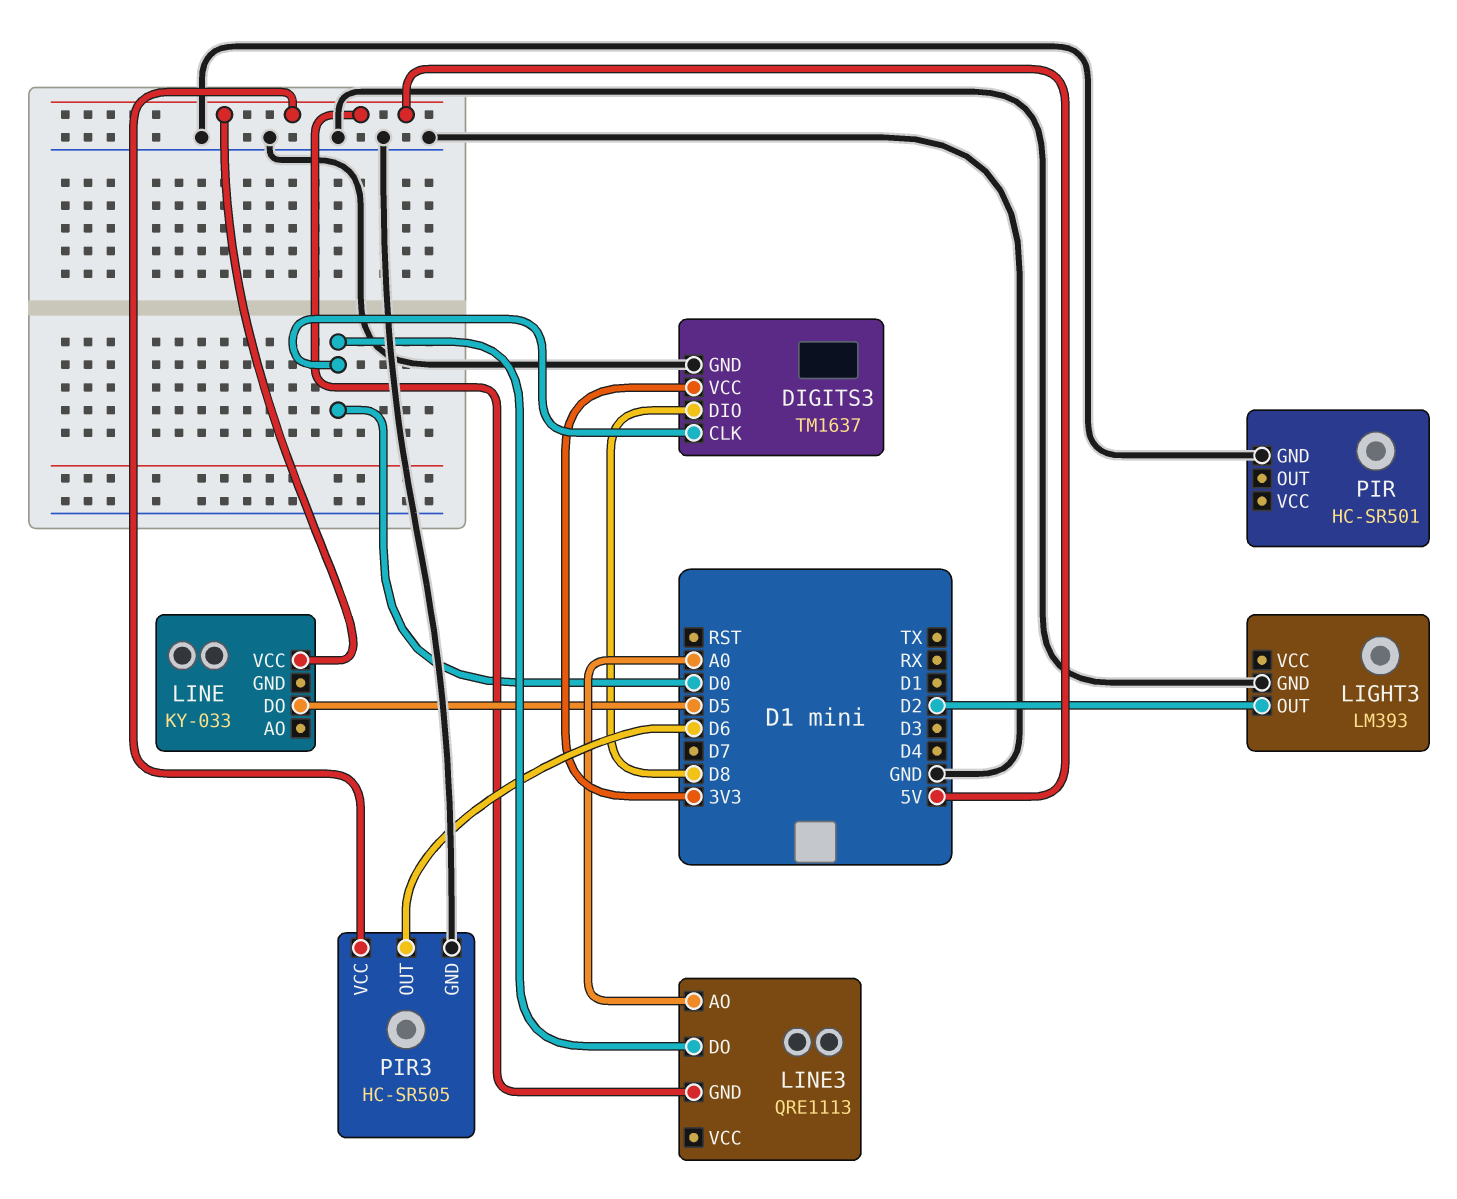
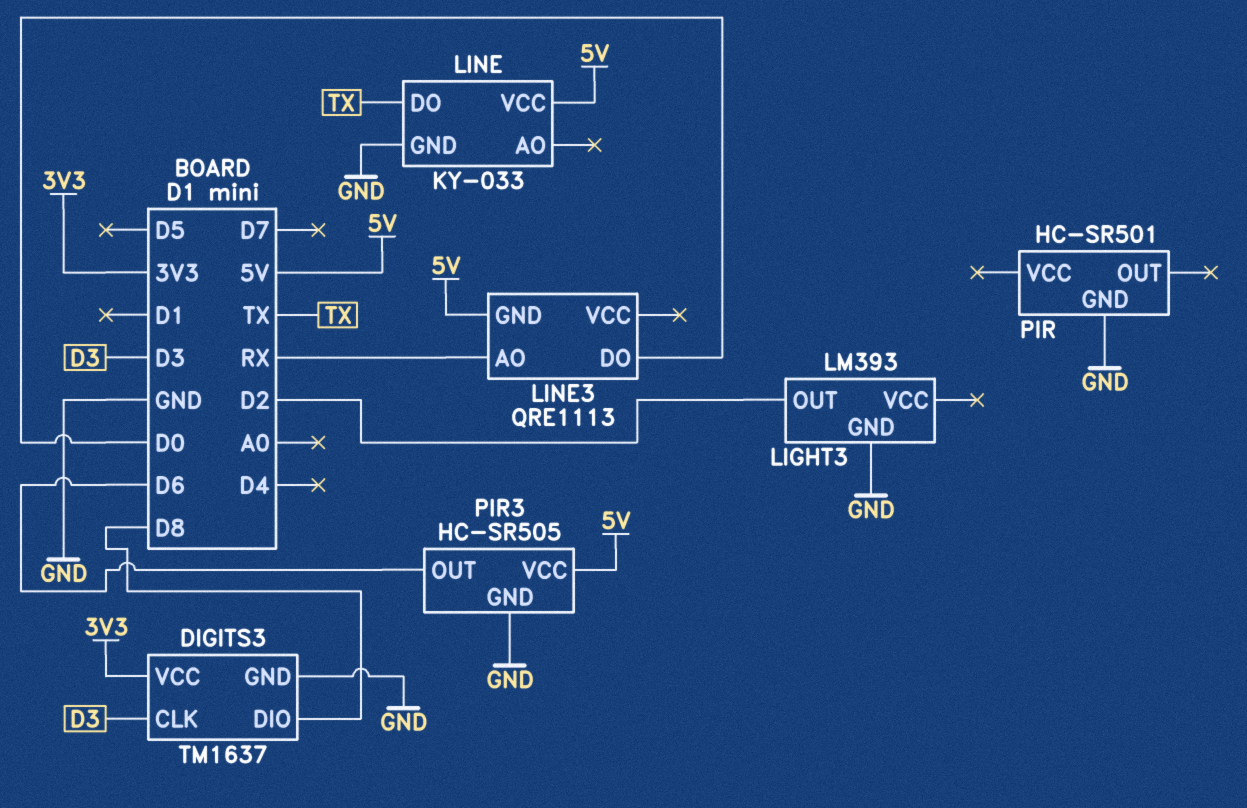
DIGITS3 pin CLK: D0 -> D3
LINE pin DO: D5 -> TX
LINE pin GND: none -> GND
LINE3 pin AO: A0 -> RX

